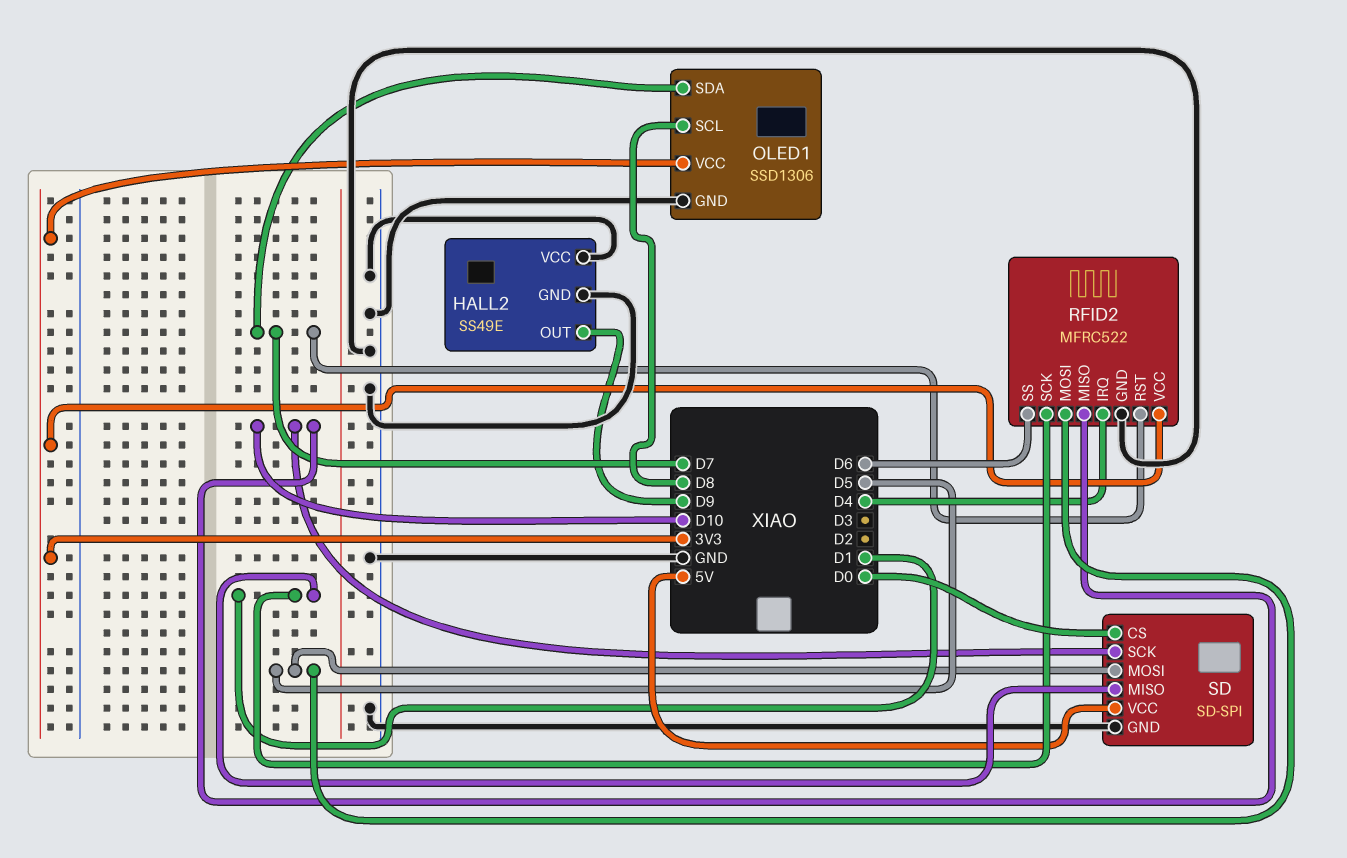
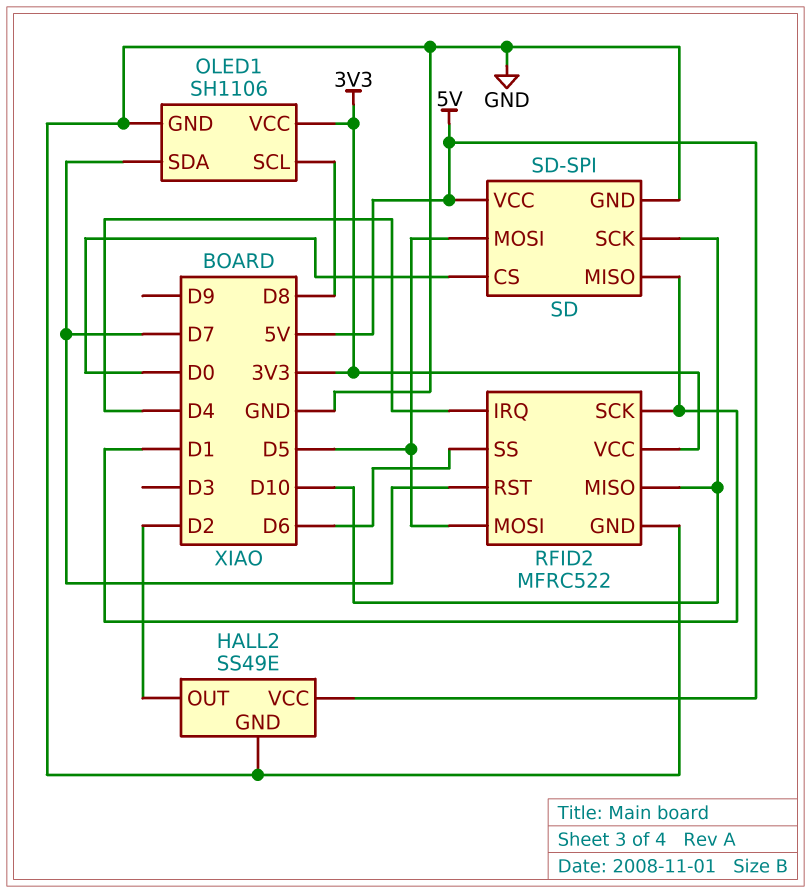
HALL2 pin OUT: D9 -> D2
HALL2 pin VCC: GND -> 5V
OLED1: SSD1306 -> SH1106

